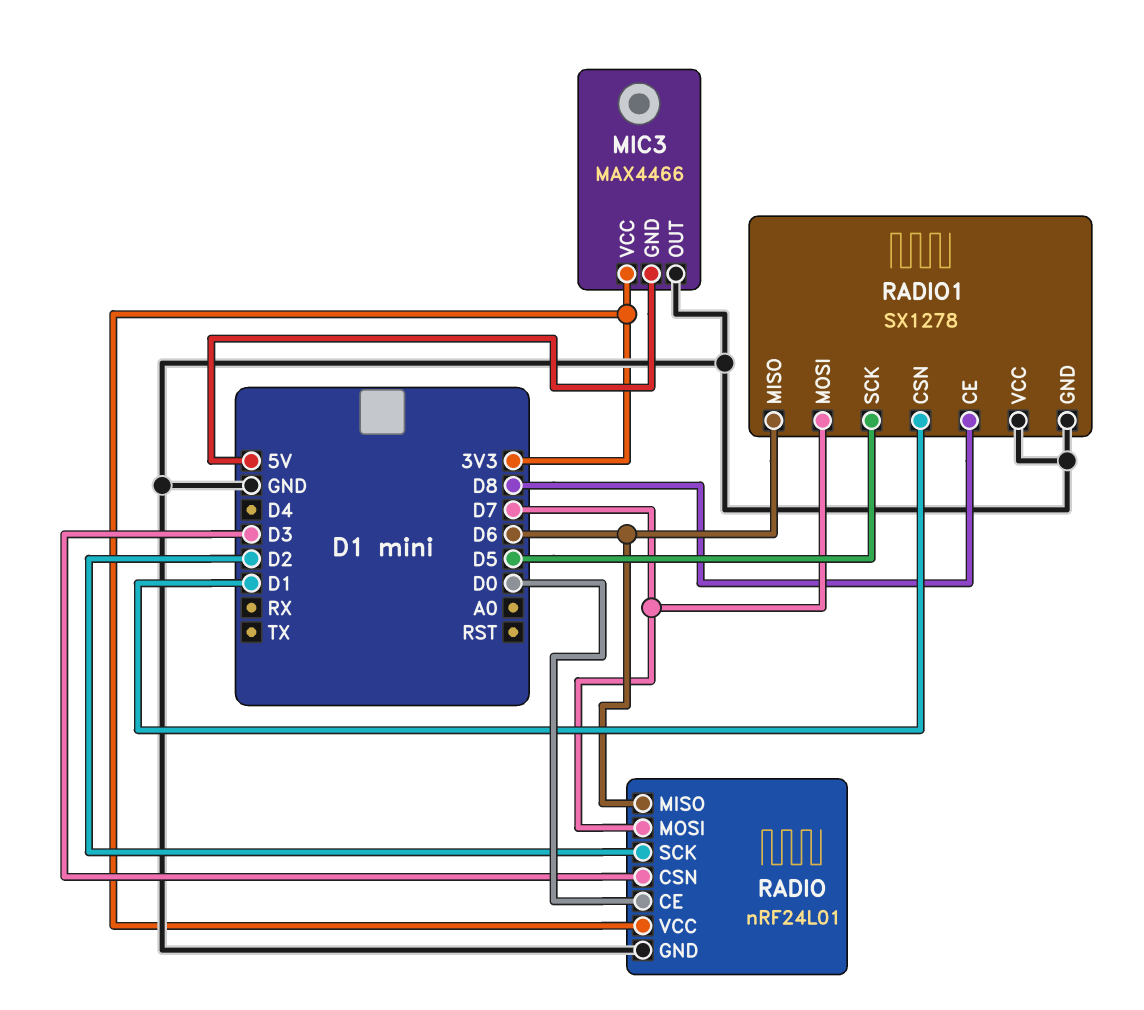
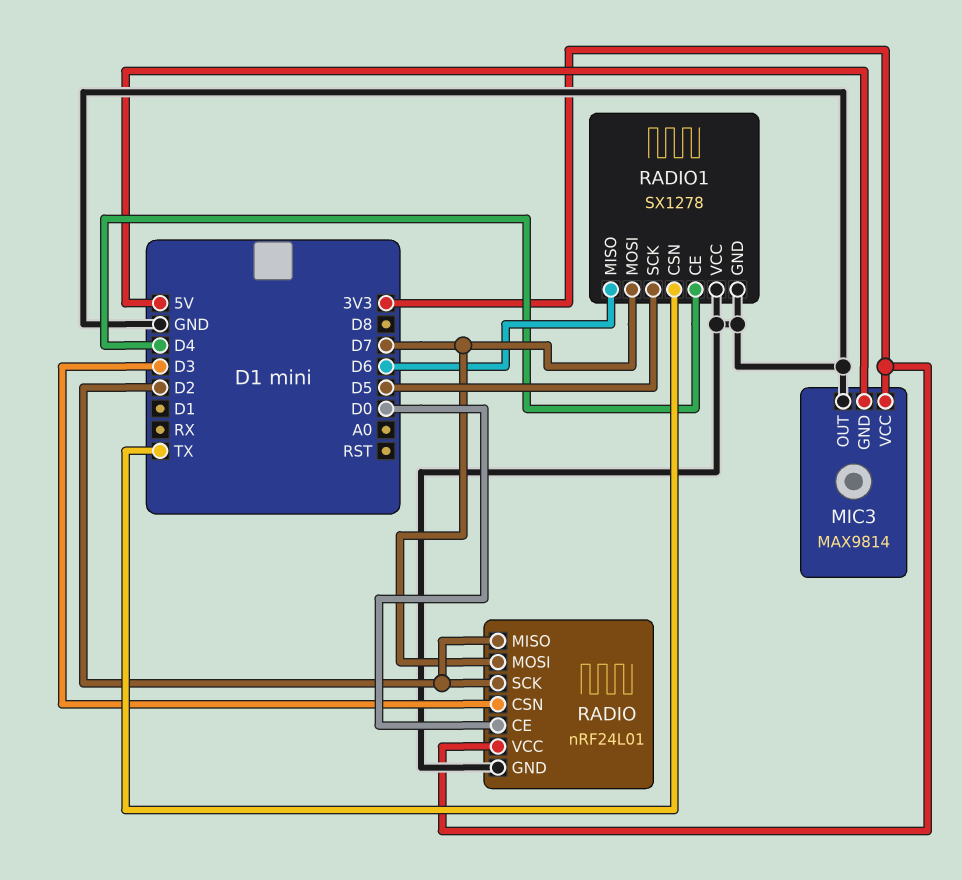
MIC3: MAX4466 -> MAX9814
RADIO pin MISO: D6 -> D2
RADIO1 pin CE: D8 -> D4
RADIO1 pin CSN: D1 -> TX

